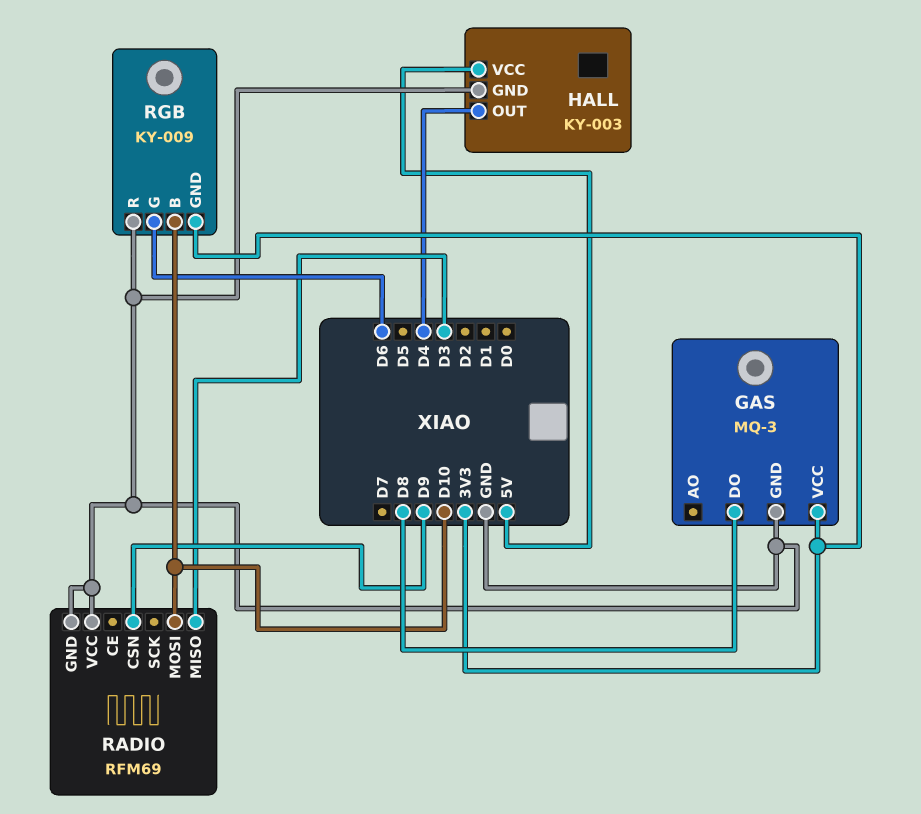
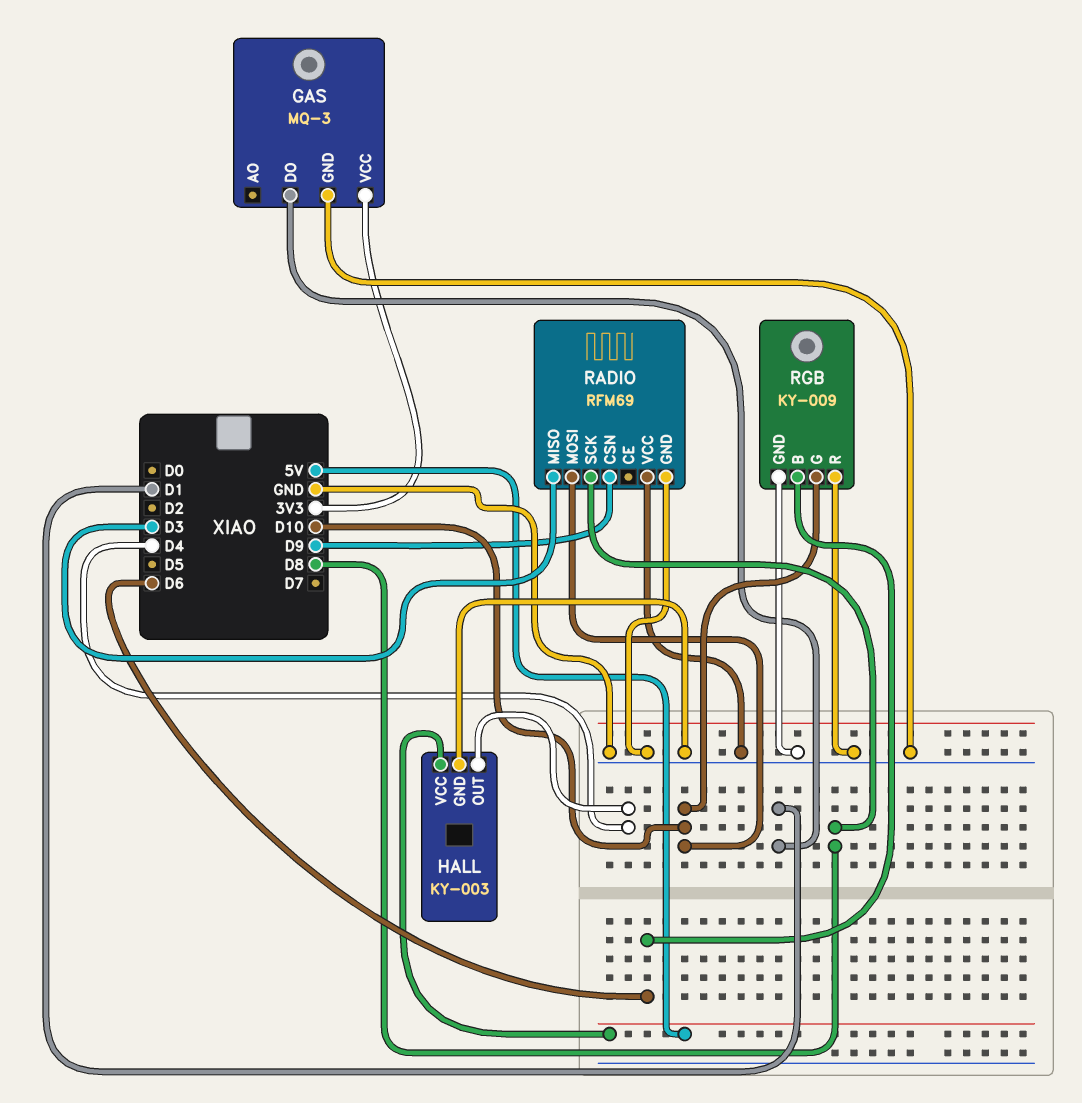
GAS pin DO: D8 -> D1
RADIO pin SCK: none -> D8
RGB pin B: D10 -> D6
RGB pin G: D6 -> D10
RGB pin GND: 3V3 -> GND

